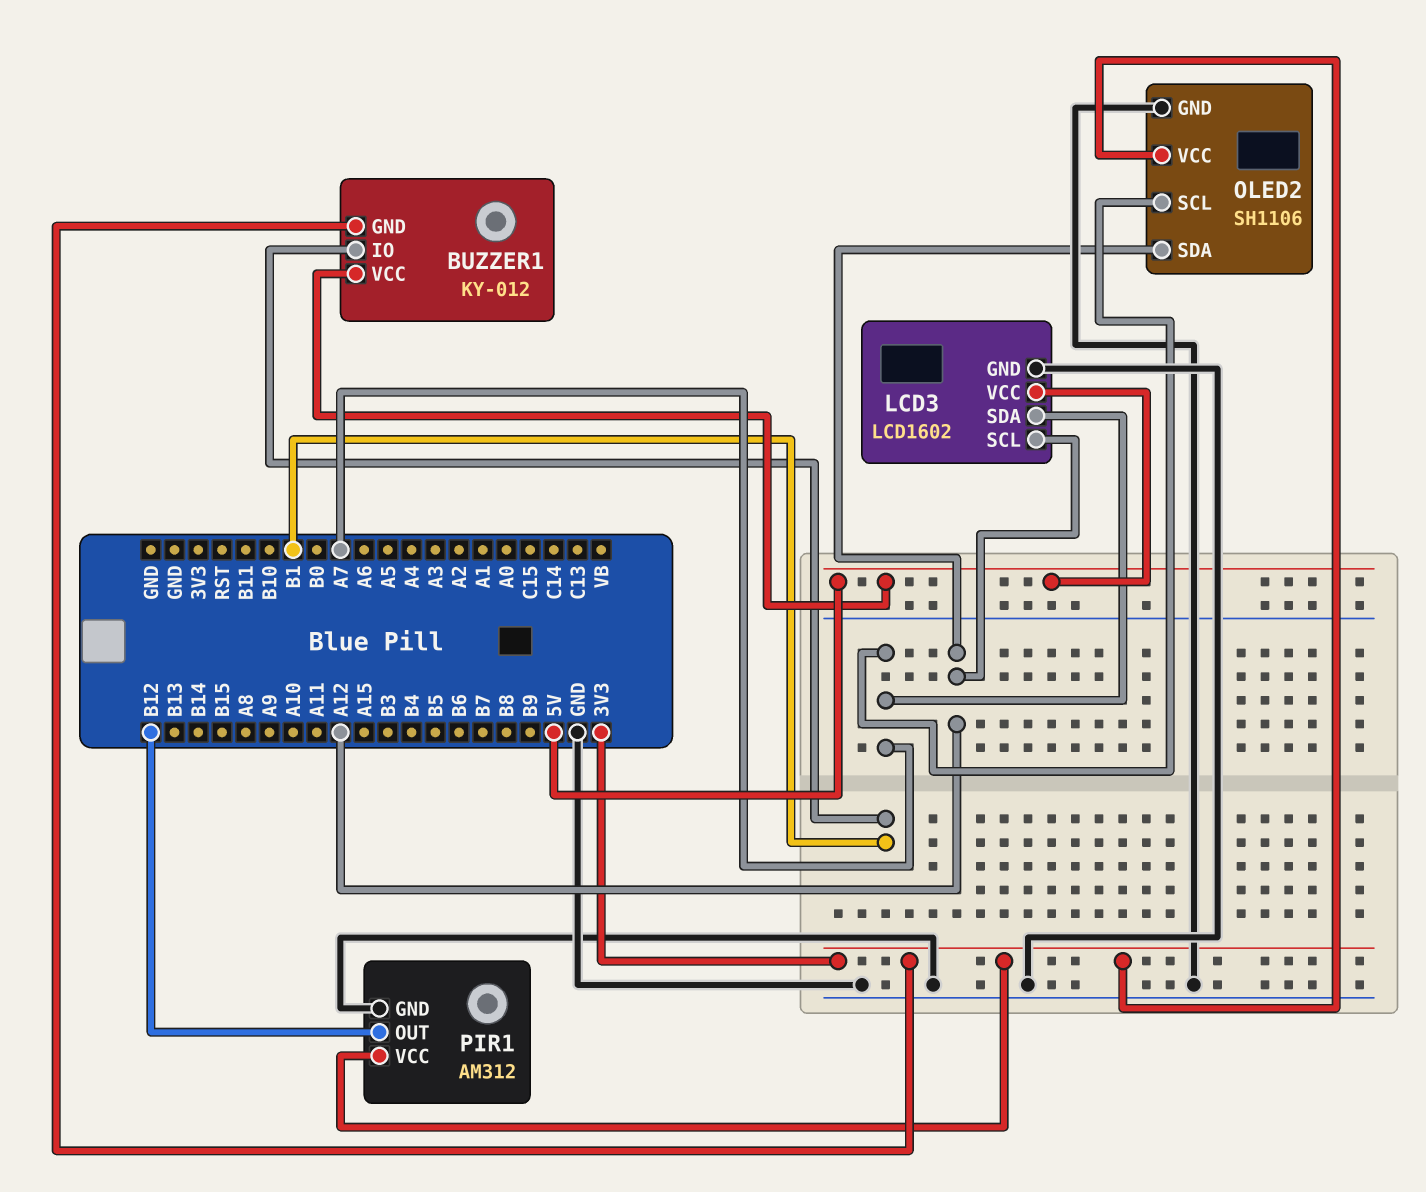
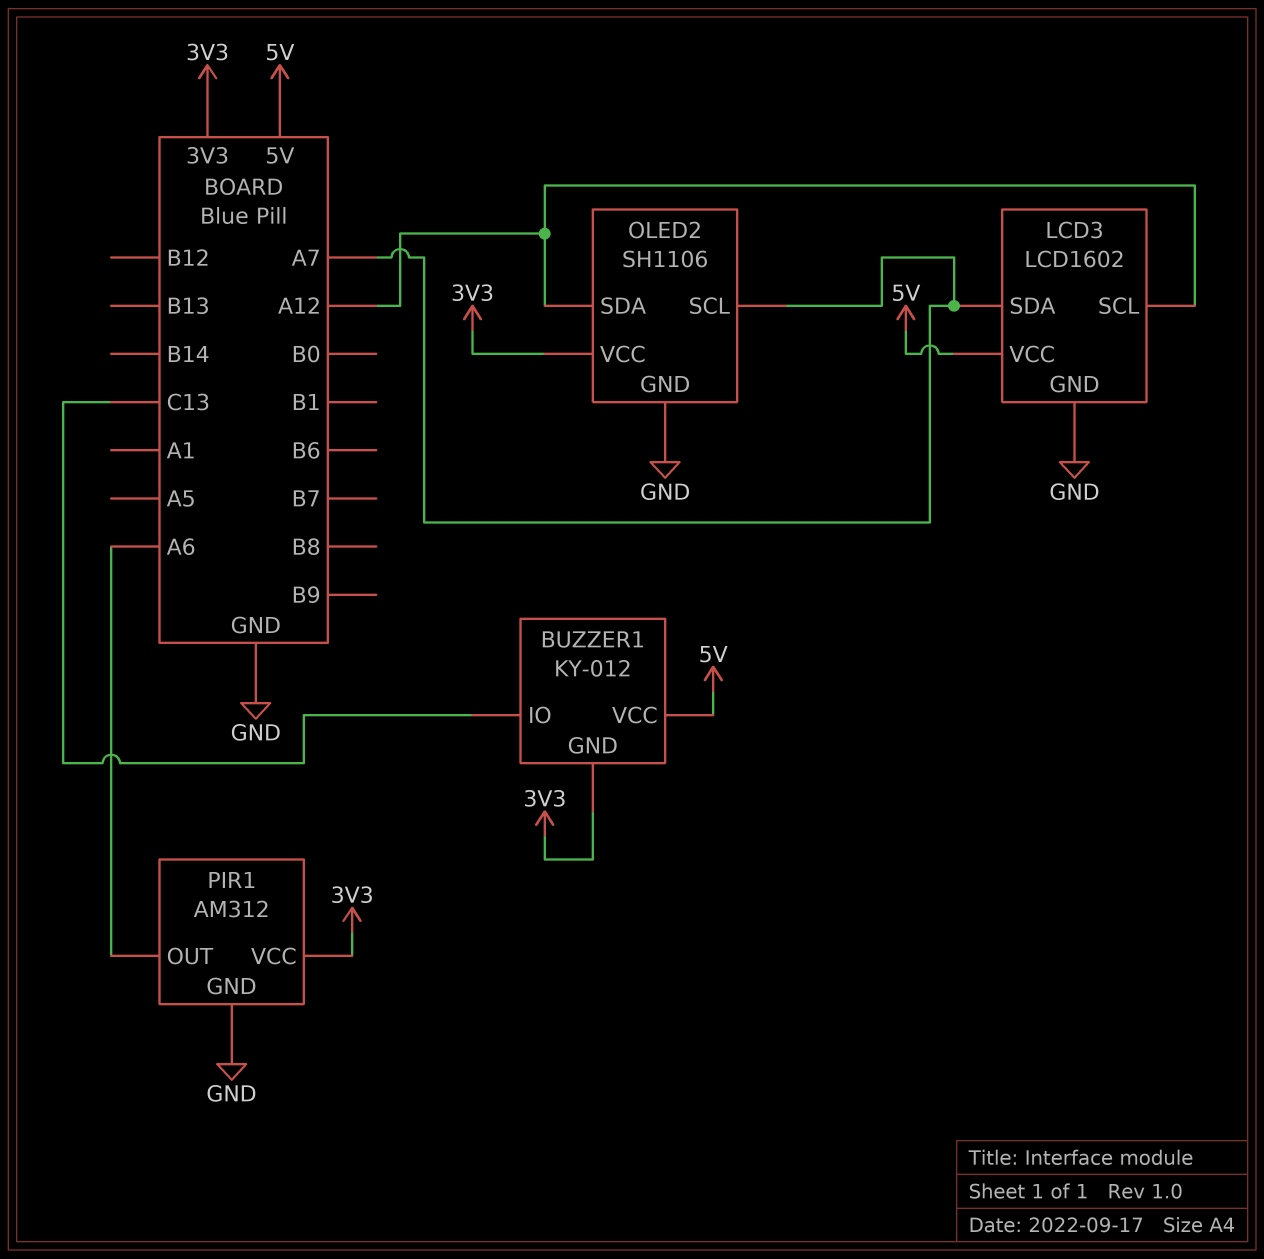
BUZZER1 pin IO: B1 -> C13
PIR1 pin OUT: B12 -> A6

